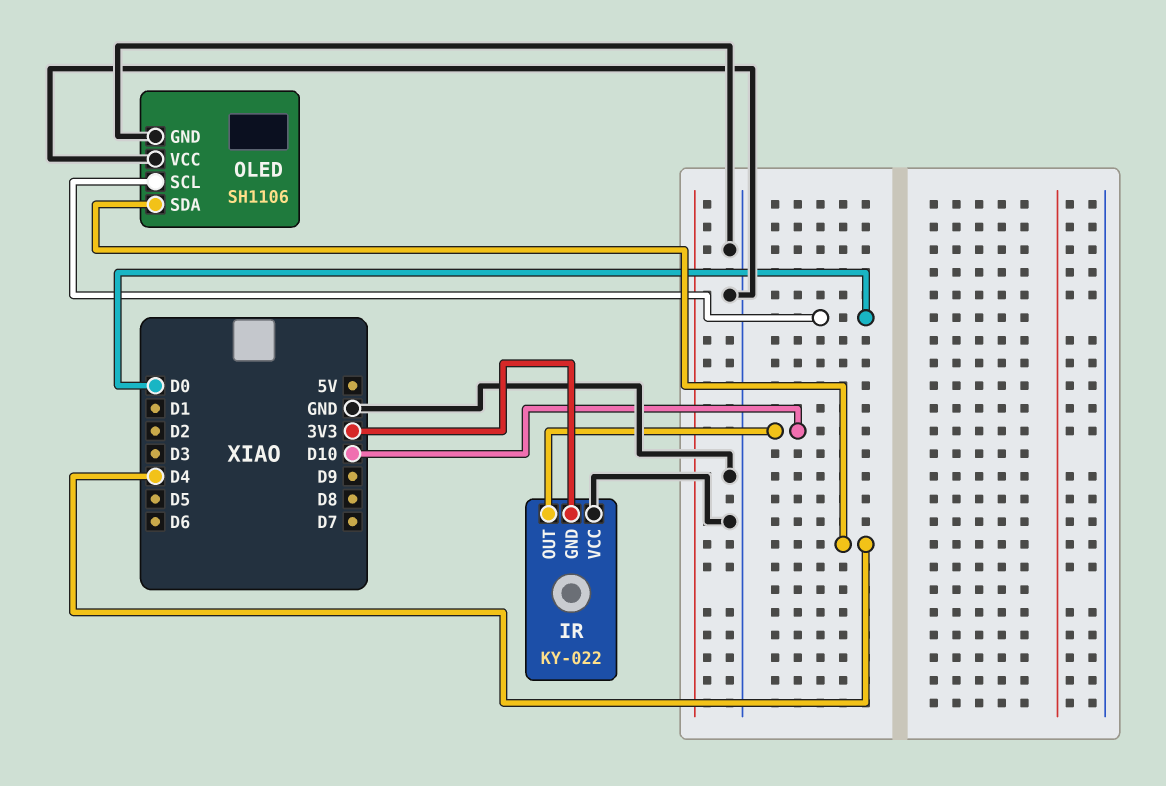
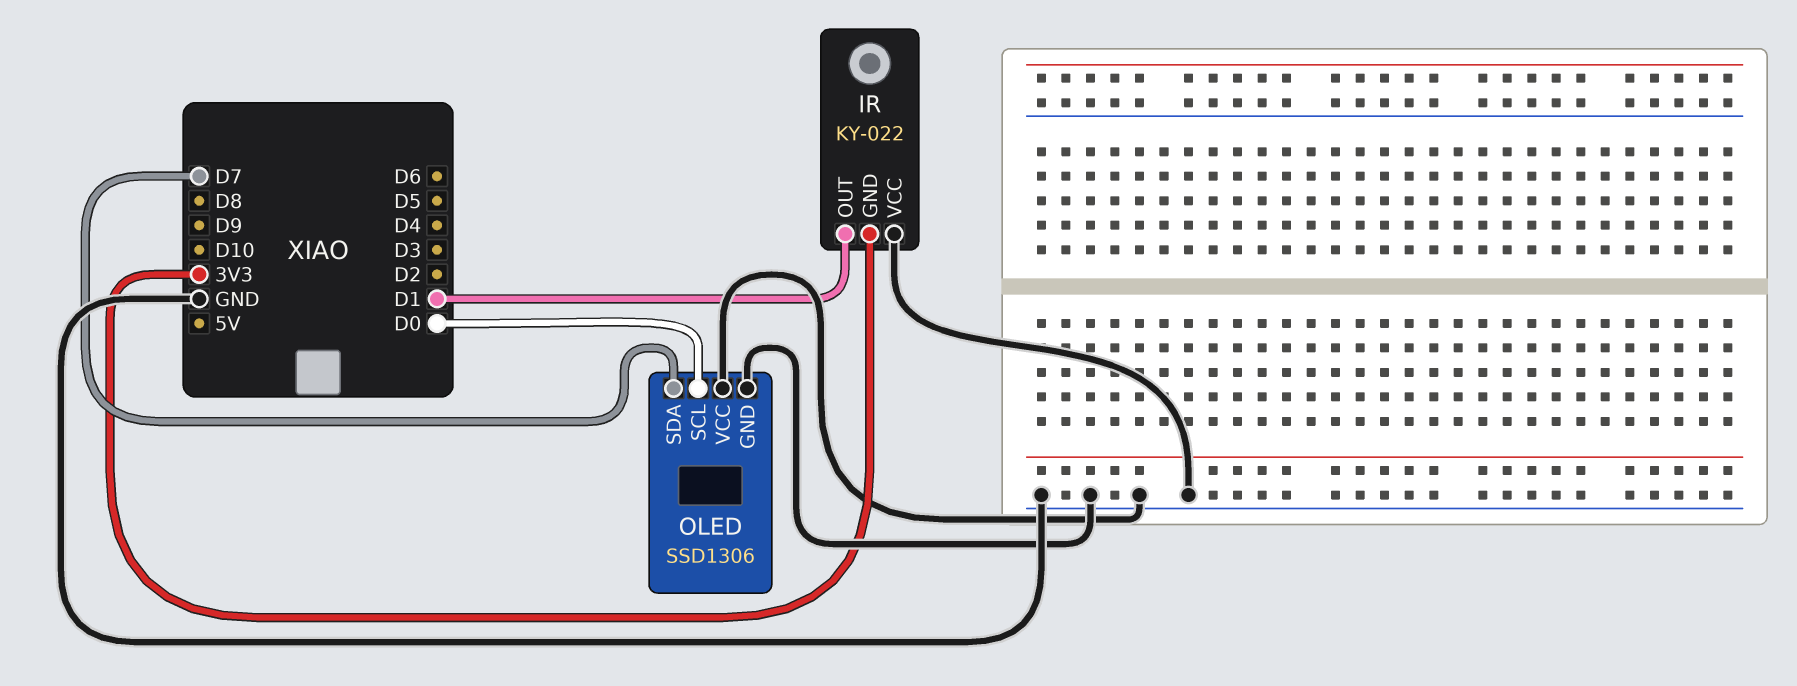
IR pin OUT: D10 -> D1
OLED: SH1106 -> SSD1306
OLED pin SDA: D4 -> D7

